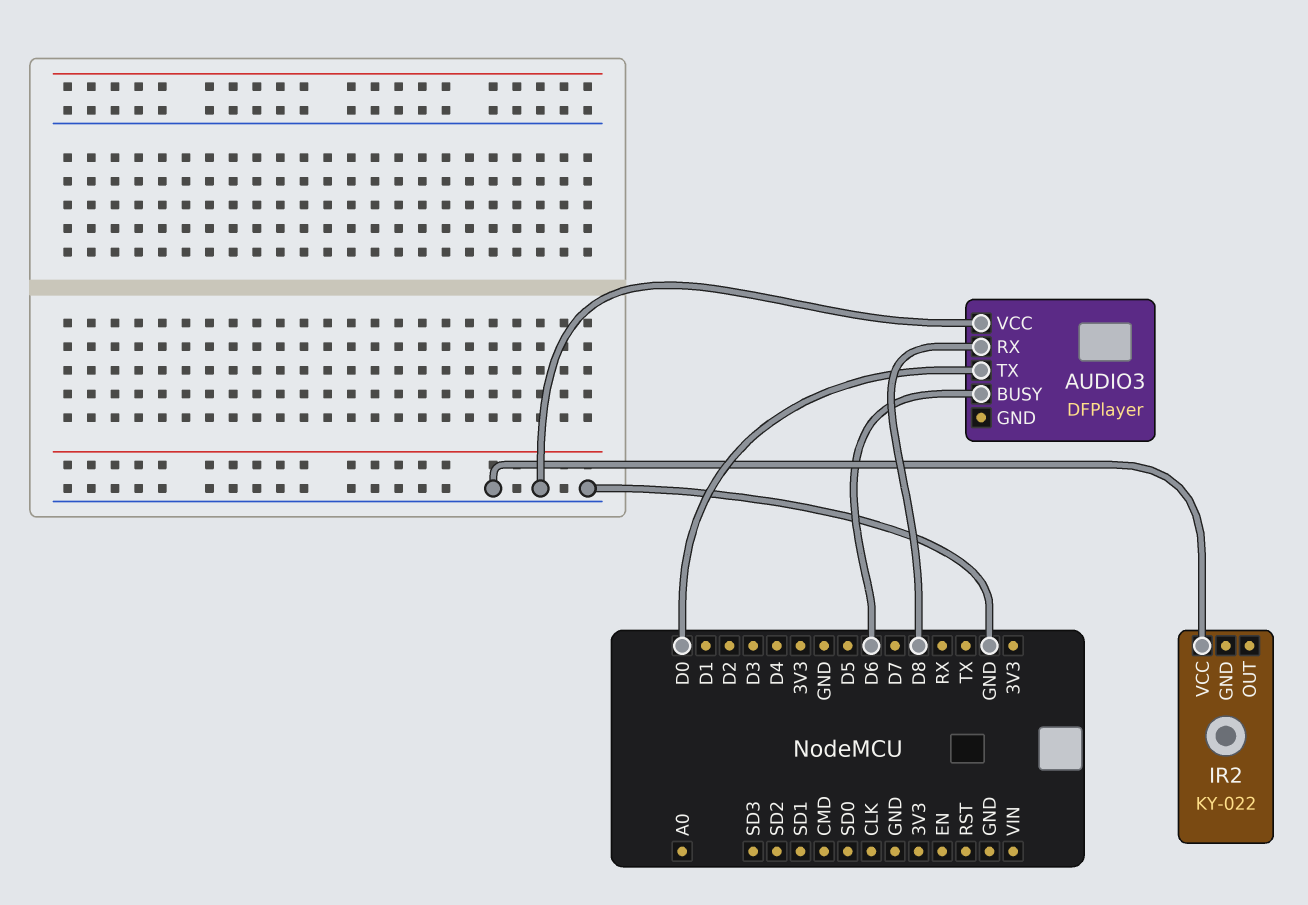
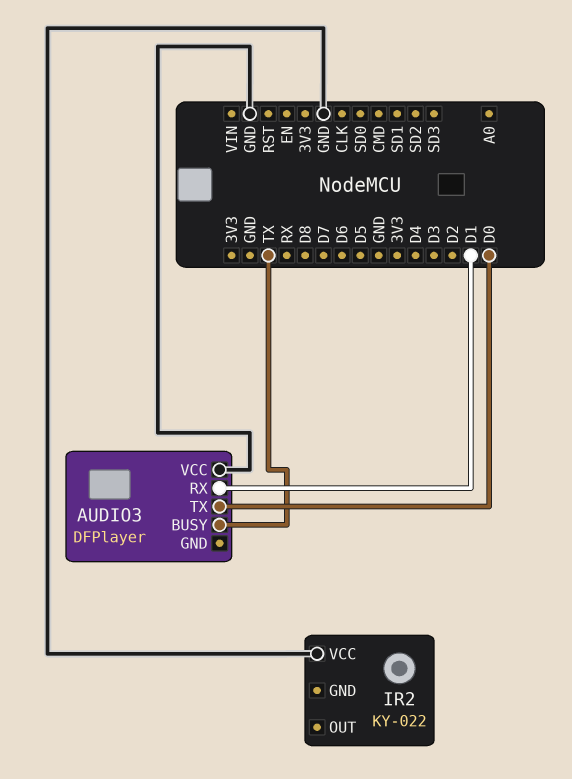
AUDIO3 pin BUSY: D6 -> TX
AUDIO3 pin RX: D8 -> D1

